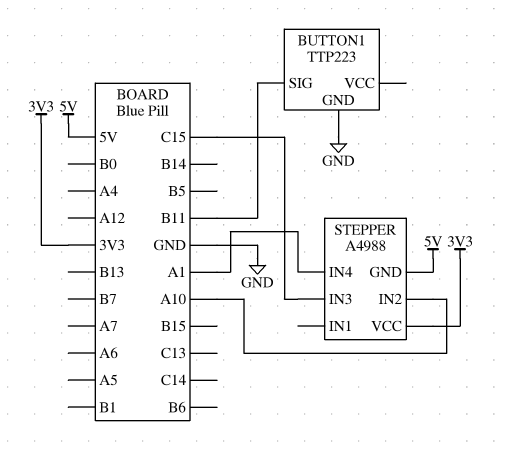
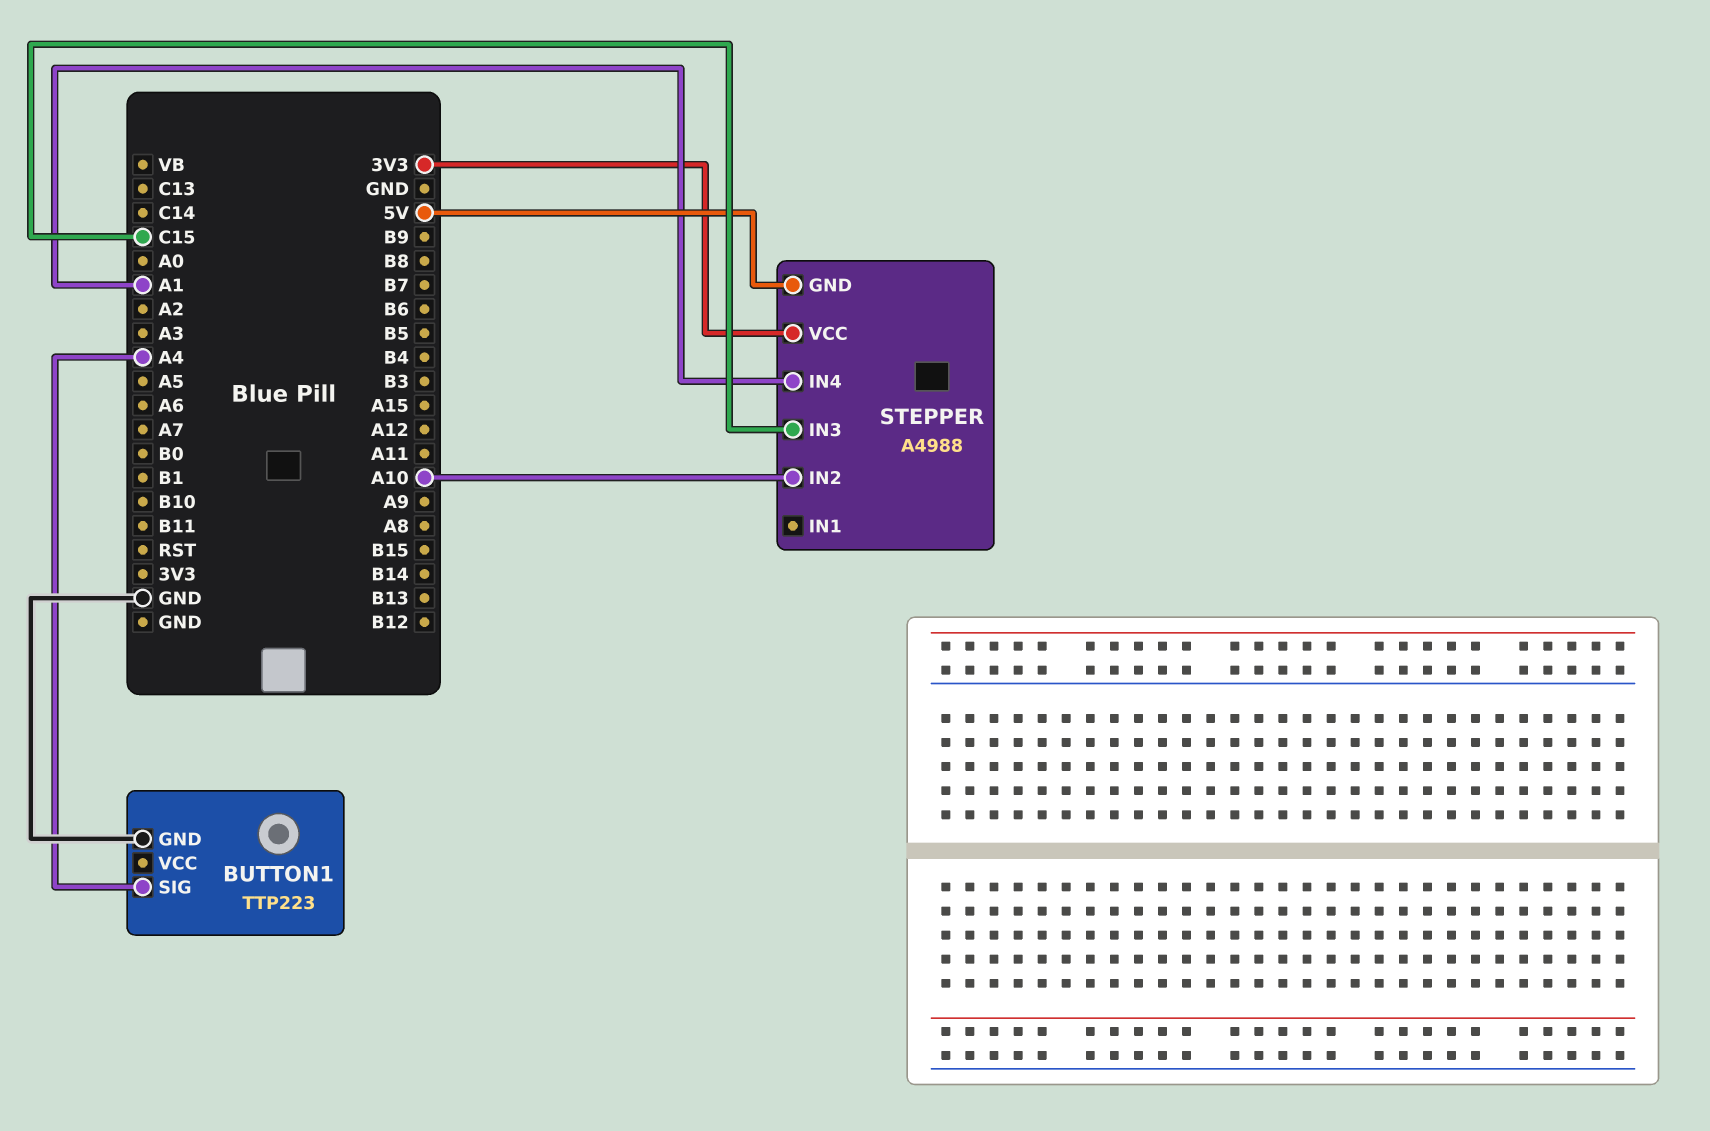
BUTTON1 pin SIG: B11 -> A4

